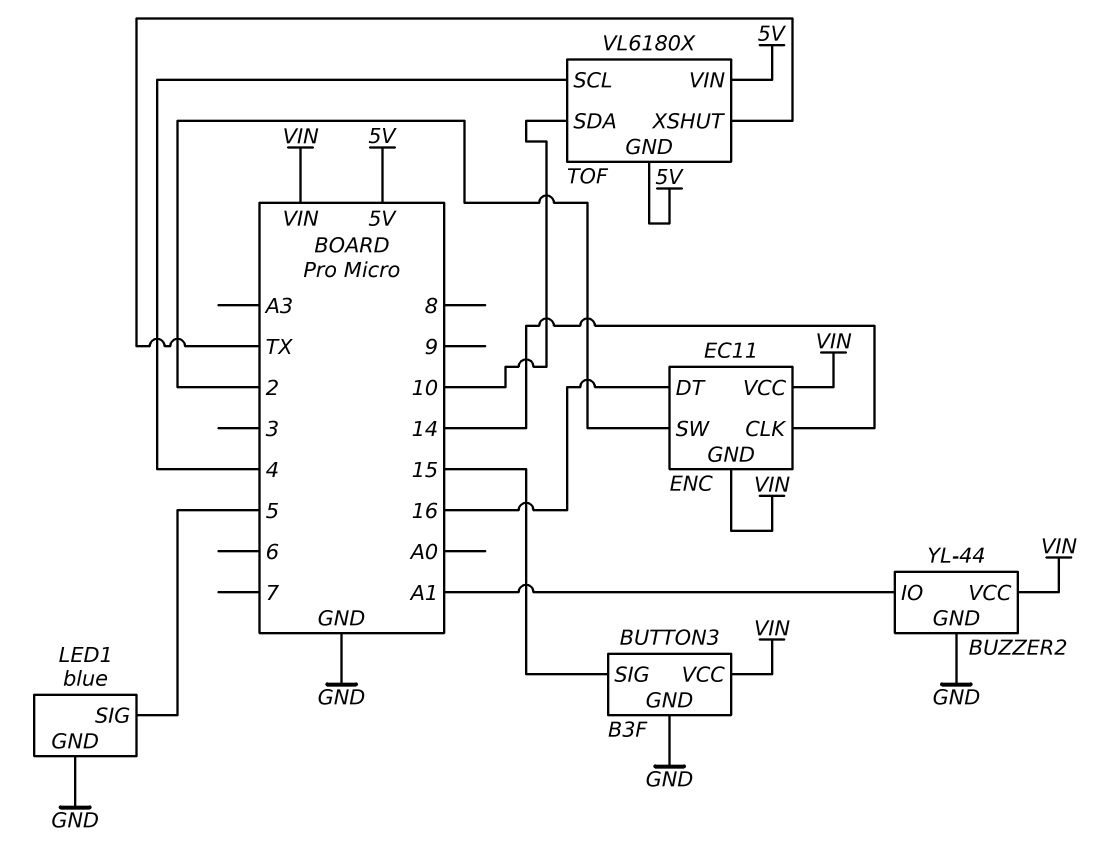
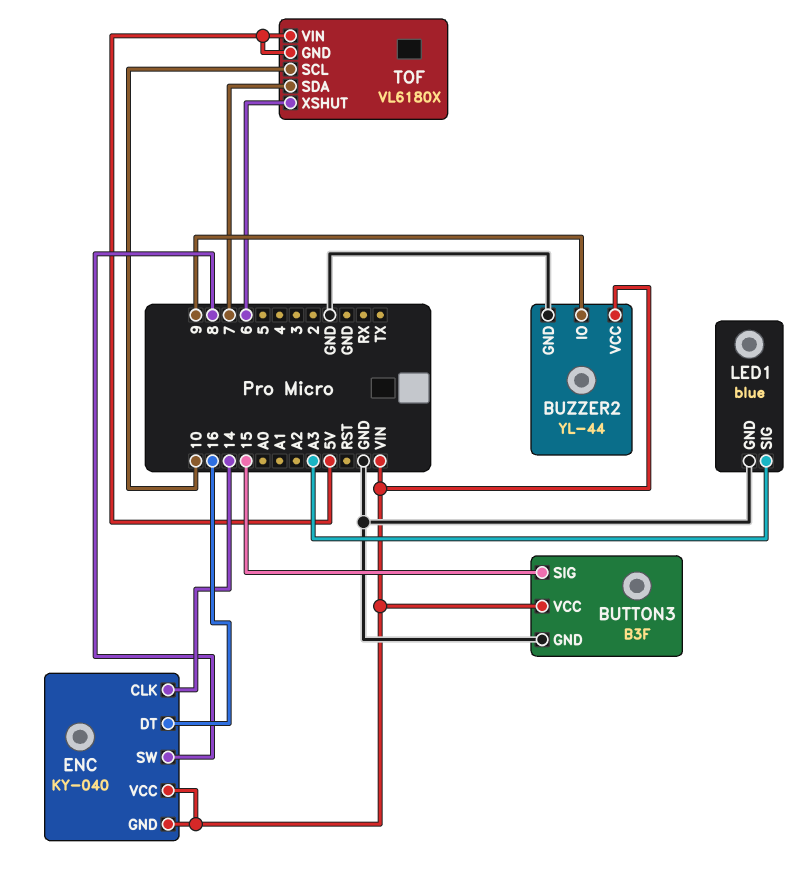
BUZZER2 pin IO: A1 -> 9
ENC: EC11 -> KY-040
ENC pin SW: 2 -> 8
LED1 pin SIG: 5 -> A3
TOF pin SCL: 4 -> 10
TOF pin SDA: 10 -> 7
TOF pin XSHUT: TX -> 6

